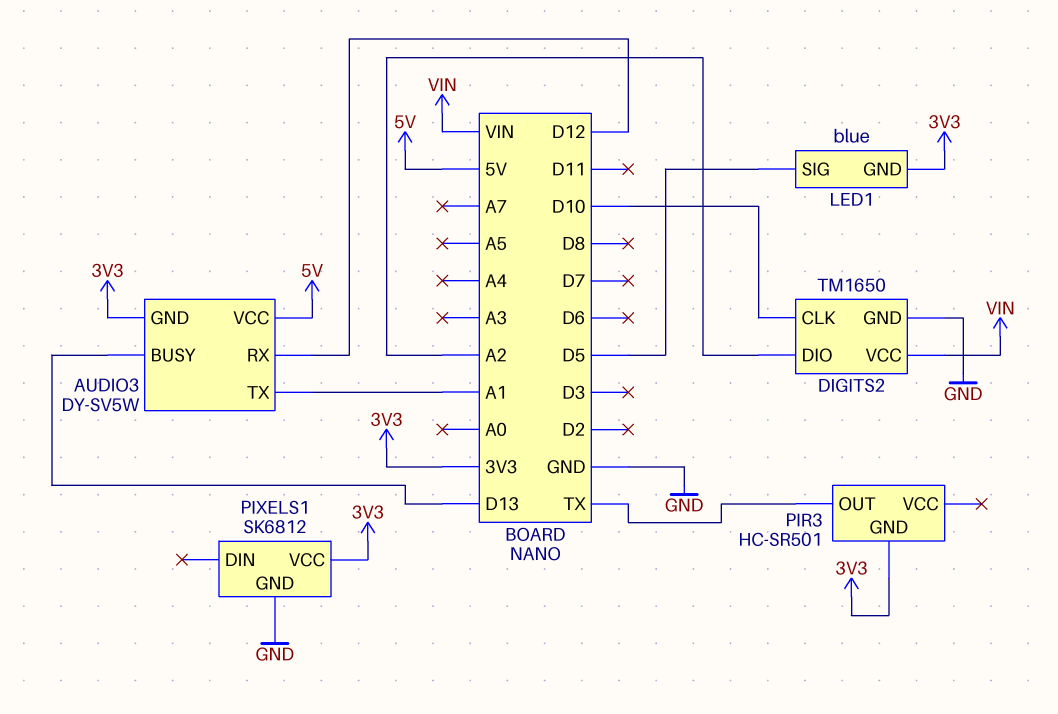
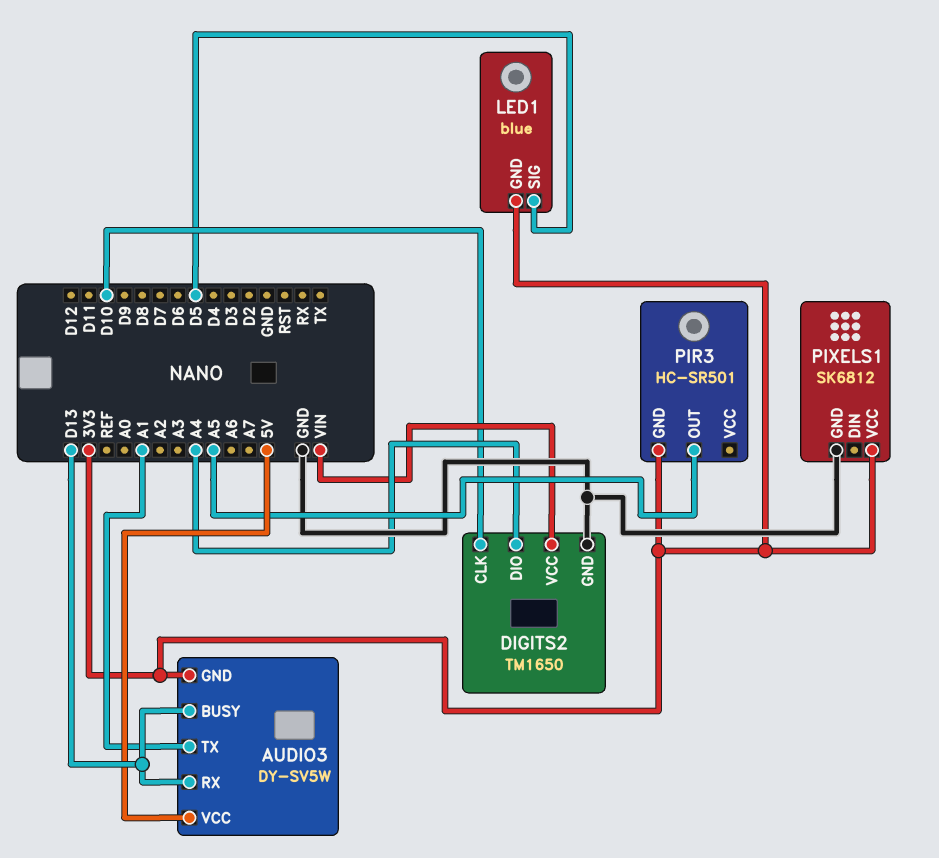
AUDIO3 pin RX: D12 -> D13
DIGITS2 pin DIO: A2 -> A4
PIR3 pin OUT: TX -> A5

